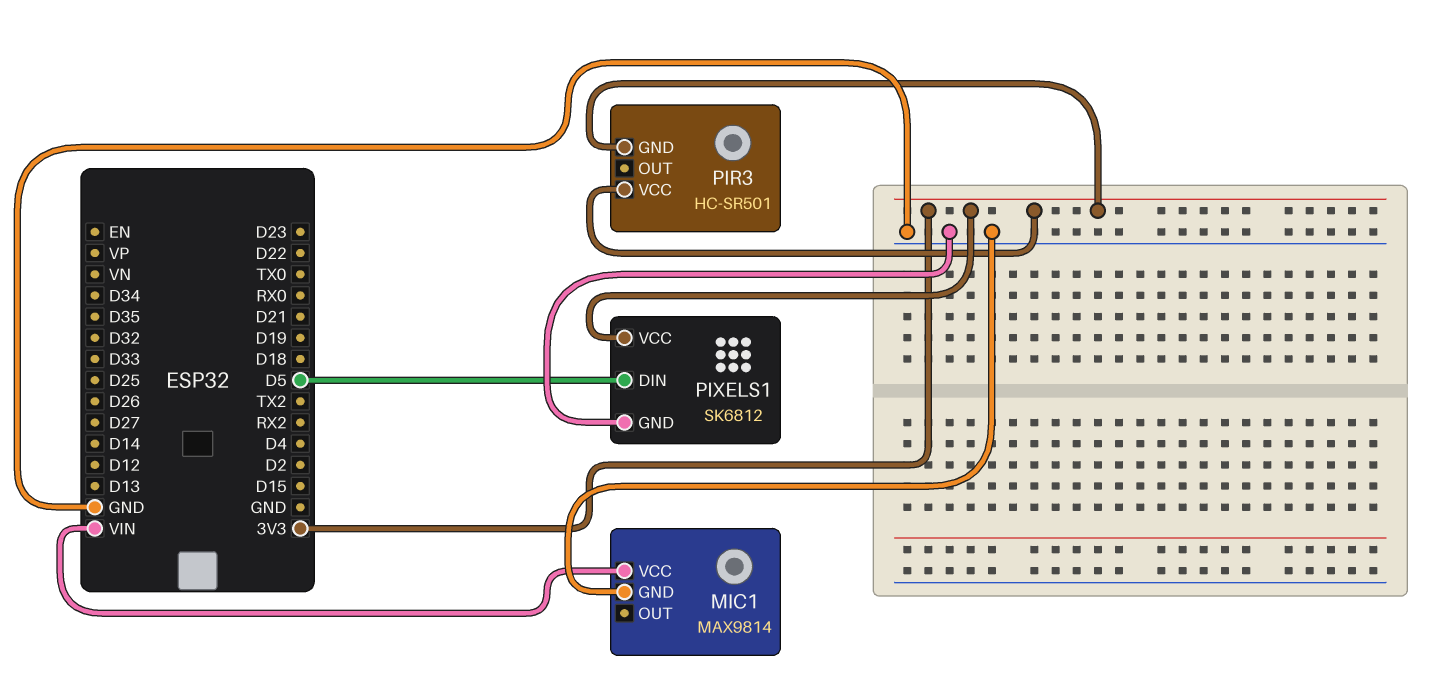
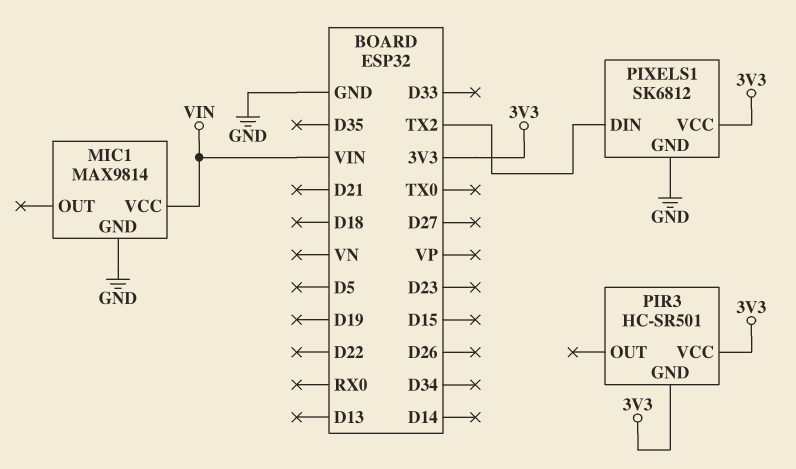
PIXELS1 pin DIN: D5 -> TX2

